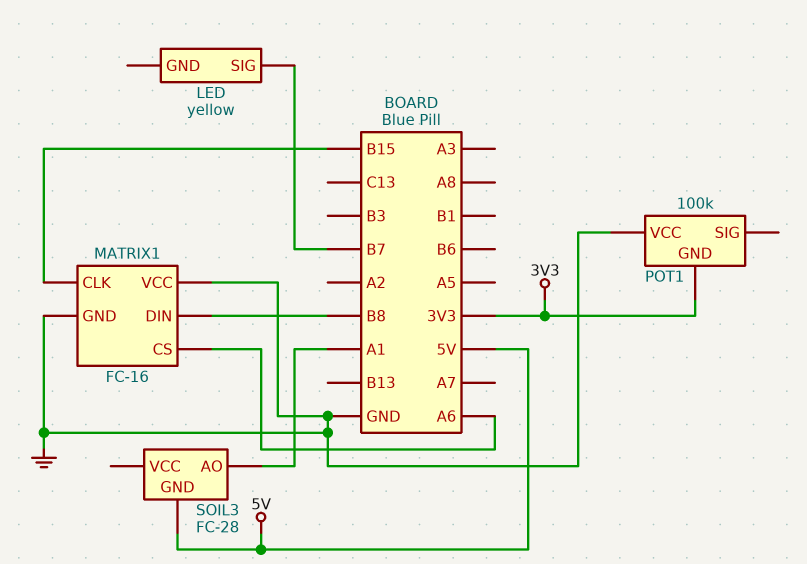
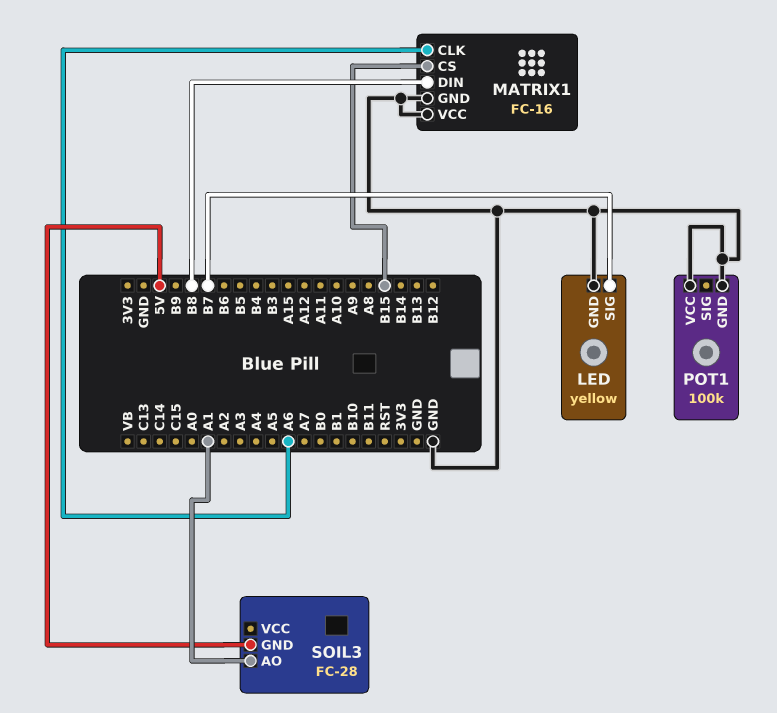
LED pin GND: none -> GND
MATRIX1 pin CLK: B15 -> A6
MATRIX1 pin CS: A6 -> B15
POT1 pin GND: 3V3 -> GND

